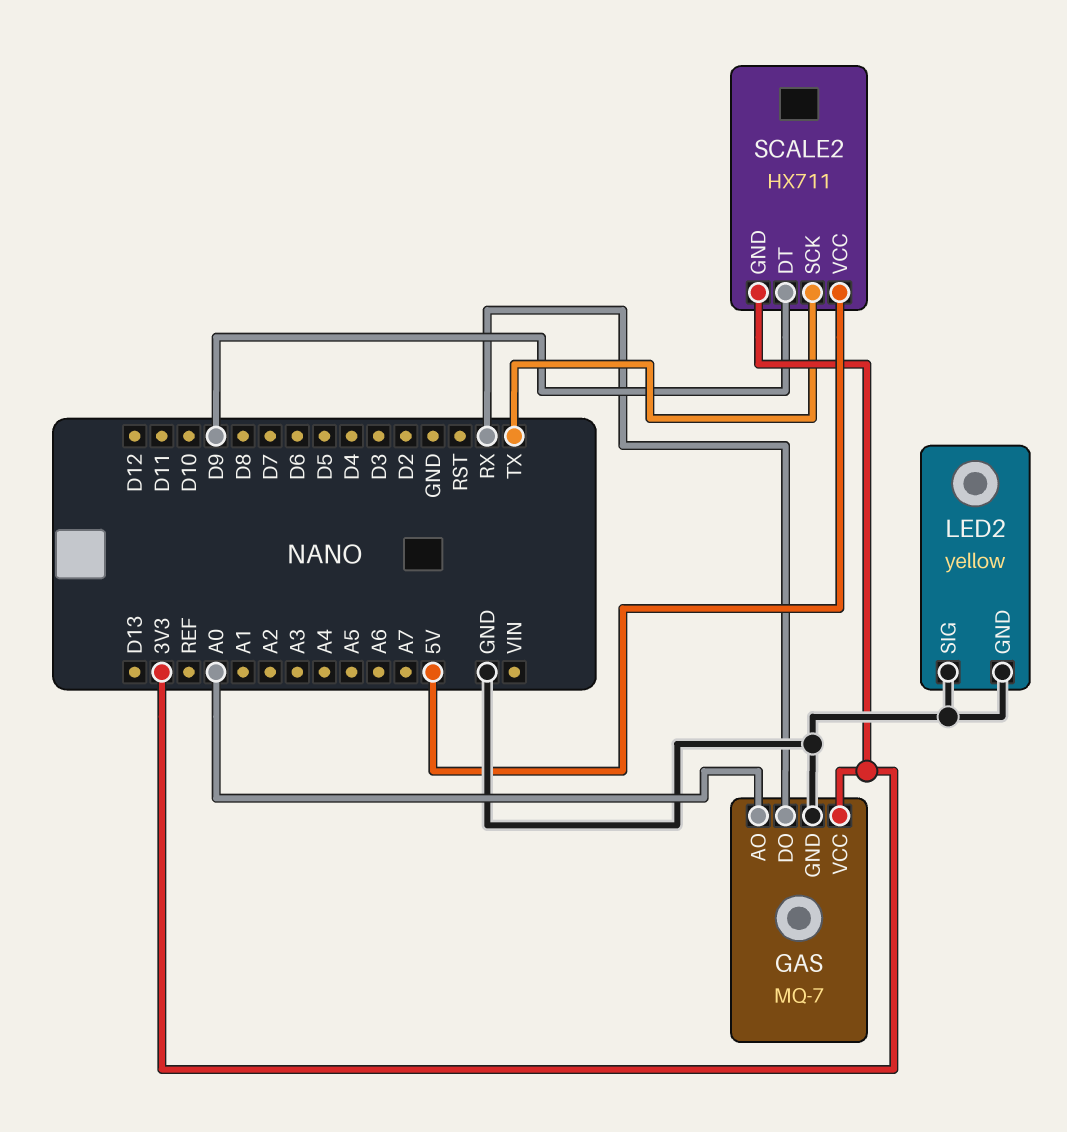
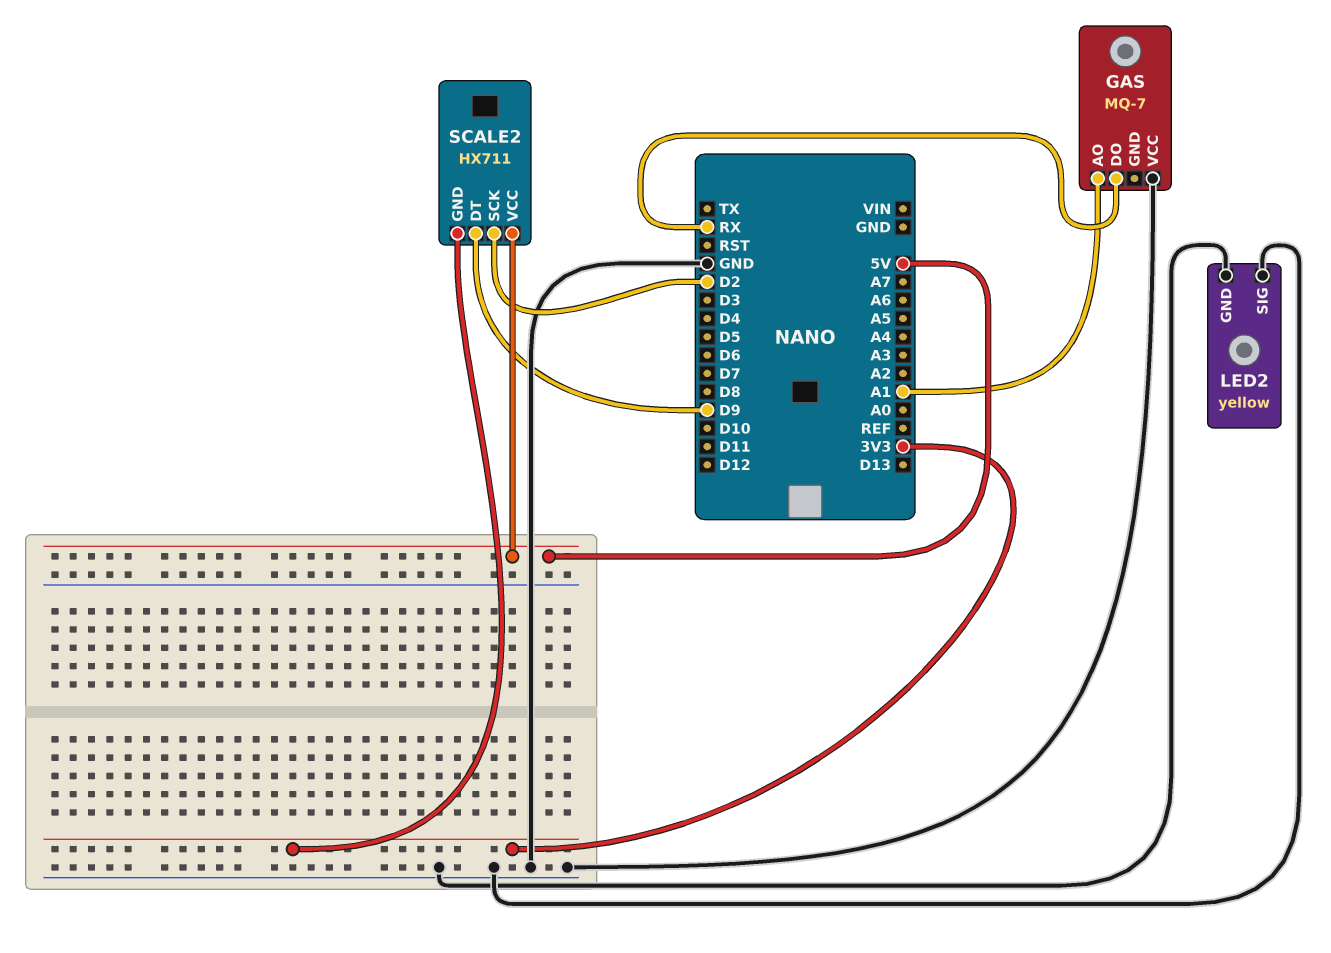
GAS pin AO: A0 -> A1
GAS pin GND: GND -> none
GAS pin VCC: 3V3 -> GND
SCALE2 pin SCK: TX -> D2

